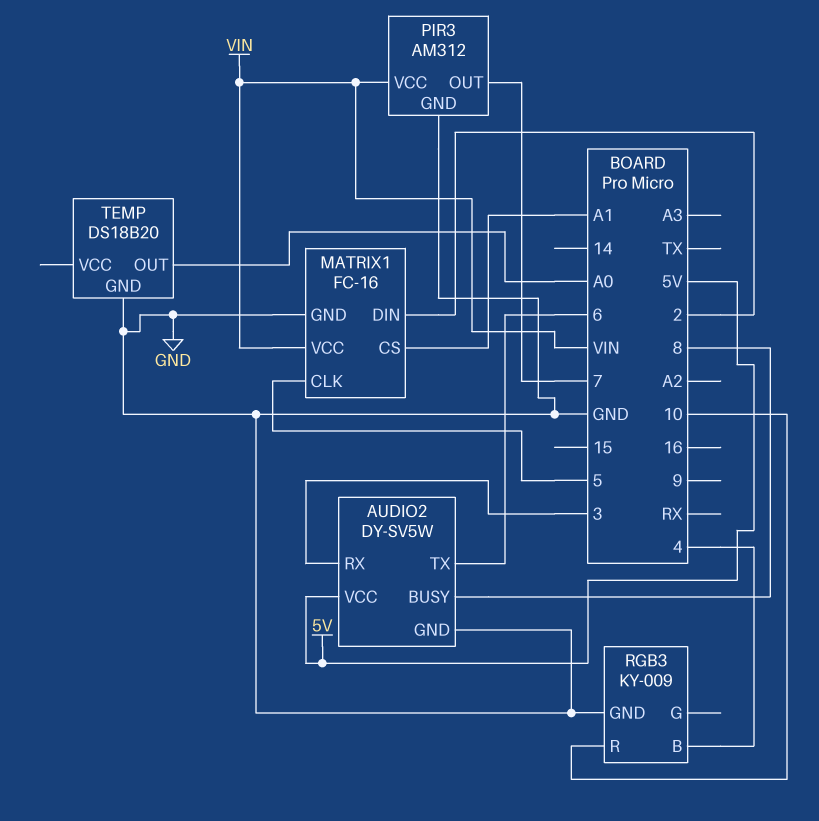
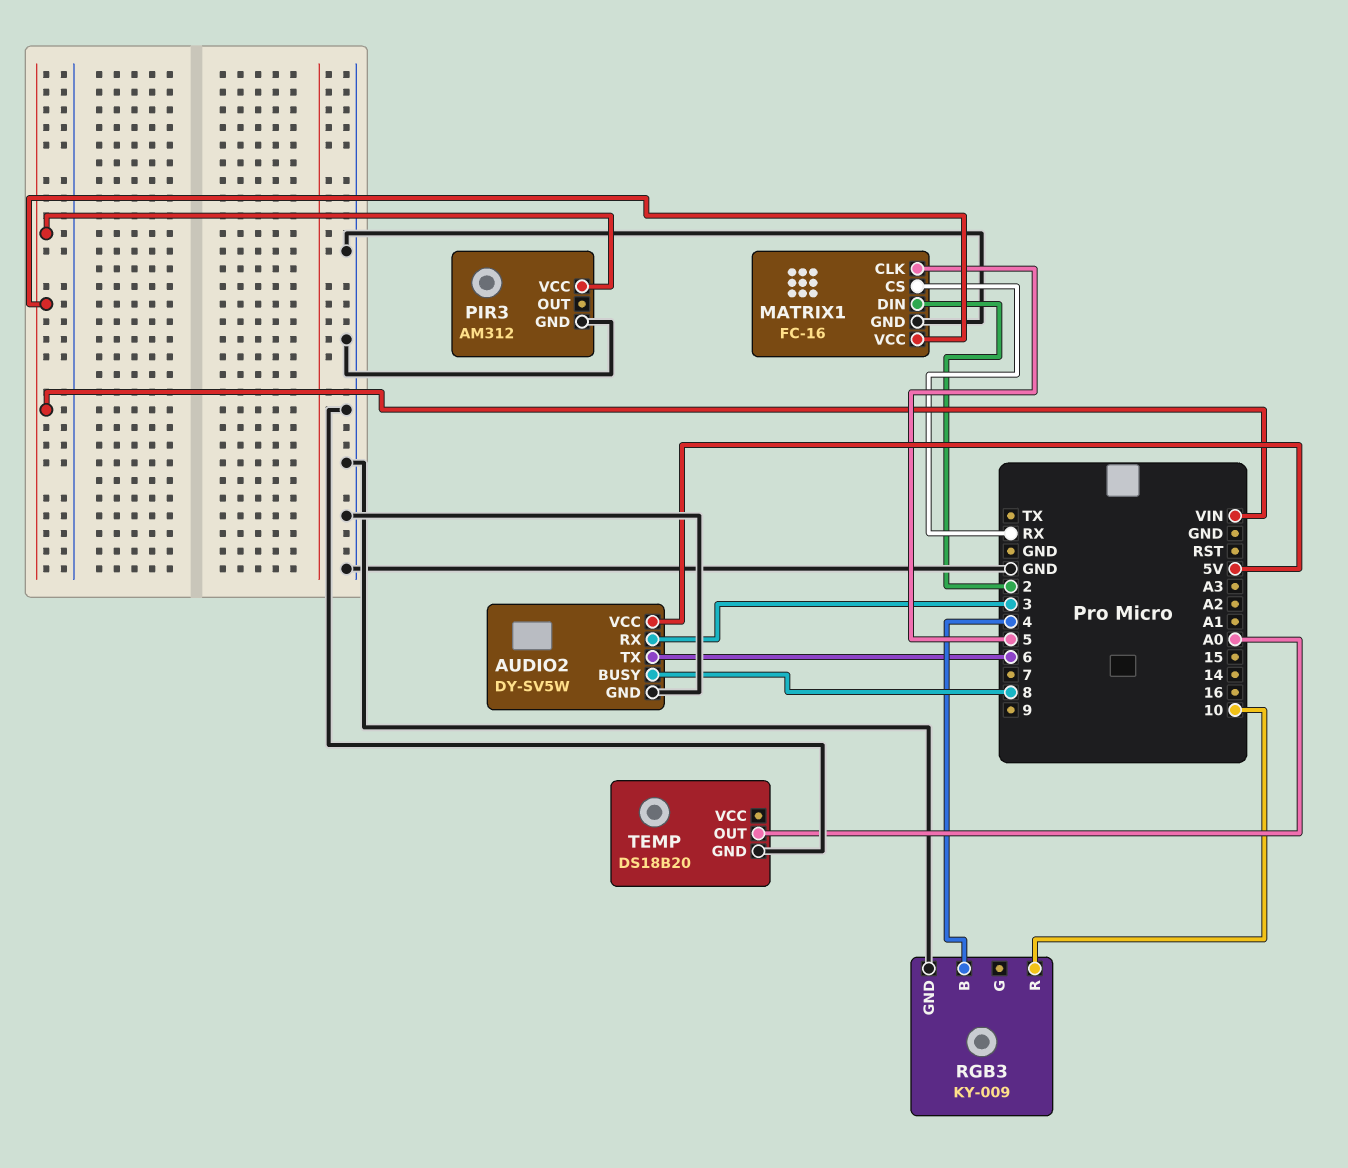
MATRIX1 pin CS: A1 -> RX
PIR3 pin OUT: 7 -> none

